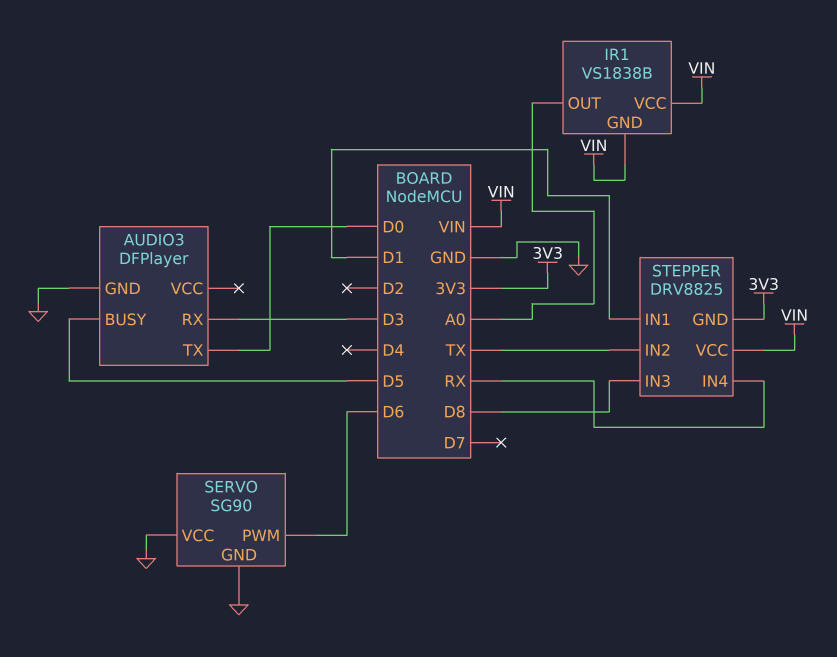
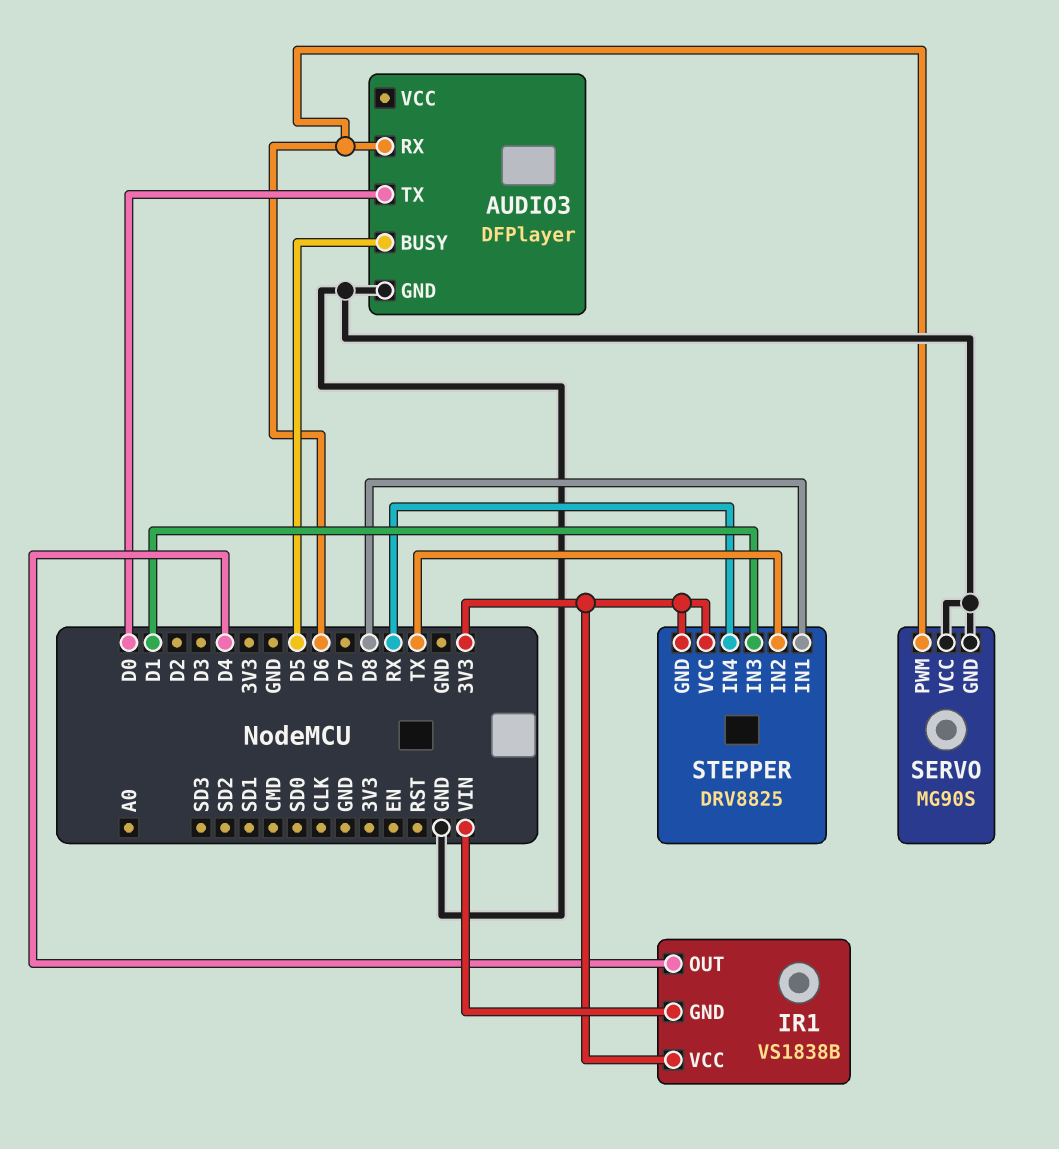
AUDIO3 pin RX: D3 -> D6
IR1 pin OUT: A0 -> D4
IR1 pin VCC: VIN -> 3V3
SERVO: SG90 -> MG90S
STEPPER pin IN1: D1 -> D8
STEPPER pin IN3: D8 -> D1
STEPPER pin VCC: VIN -> 3V3

